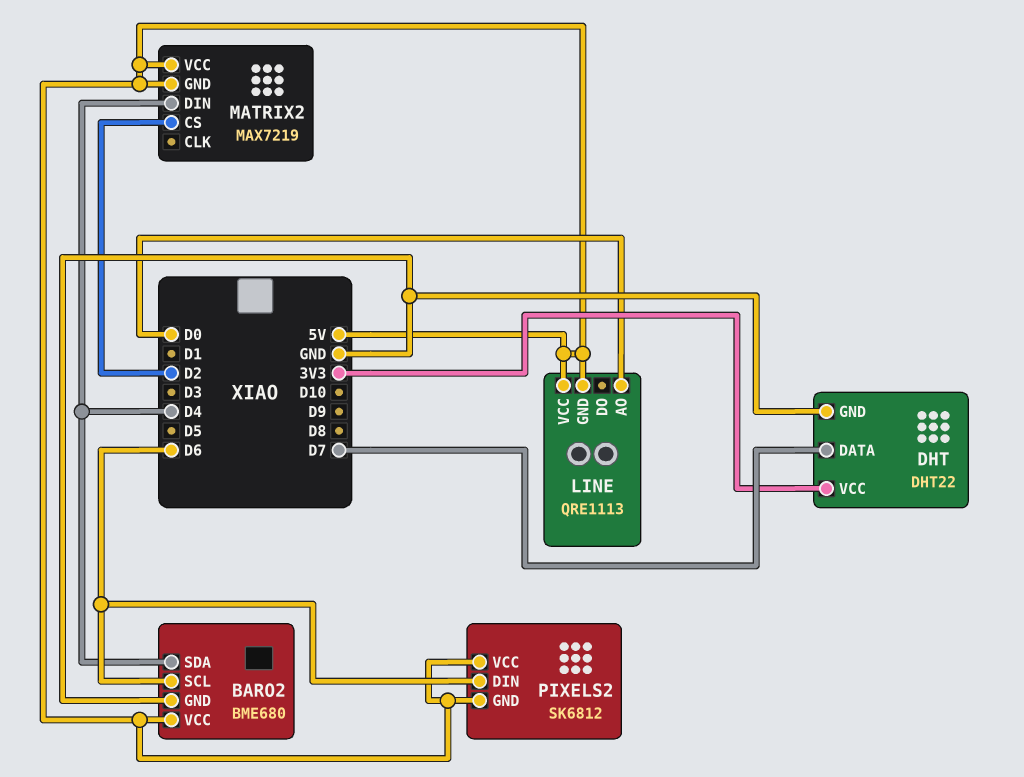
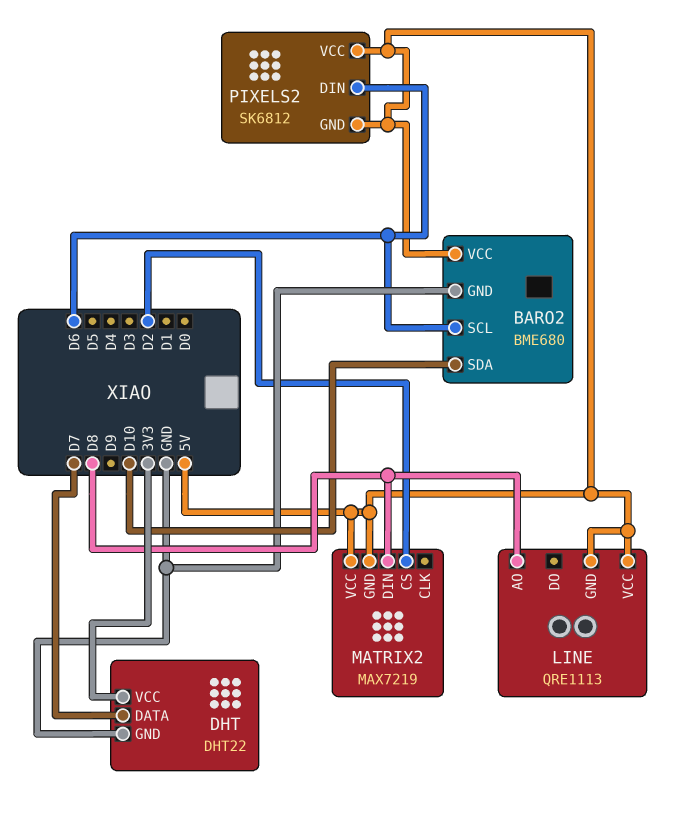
BARO2 pin SDA: D4 -> D10
LINE pin AO: D0 -> D8
MATRIX2 pin DIN: D4 -> D8

